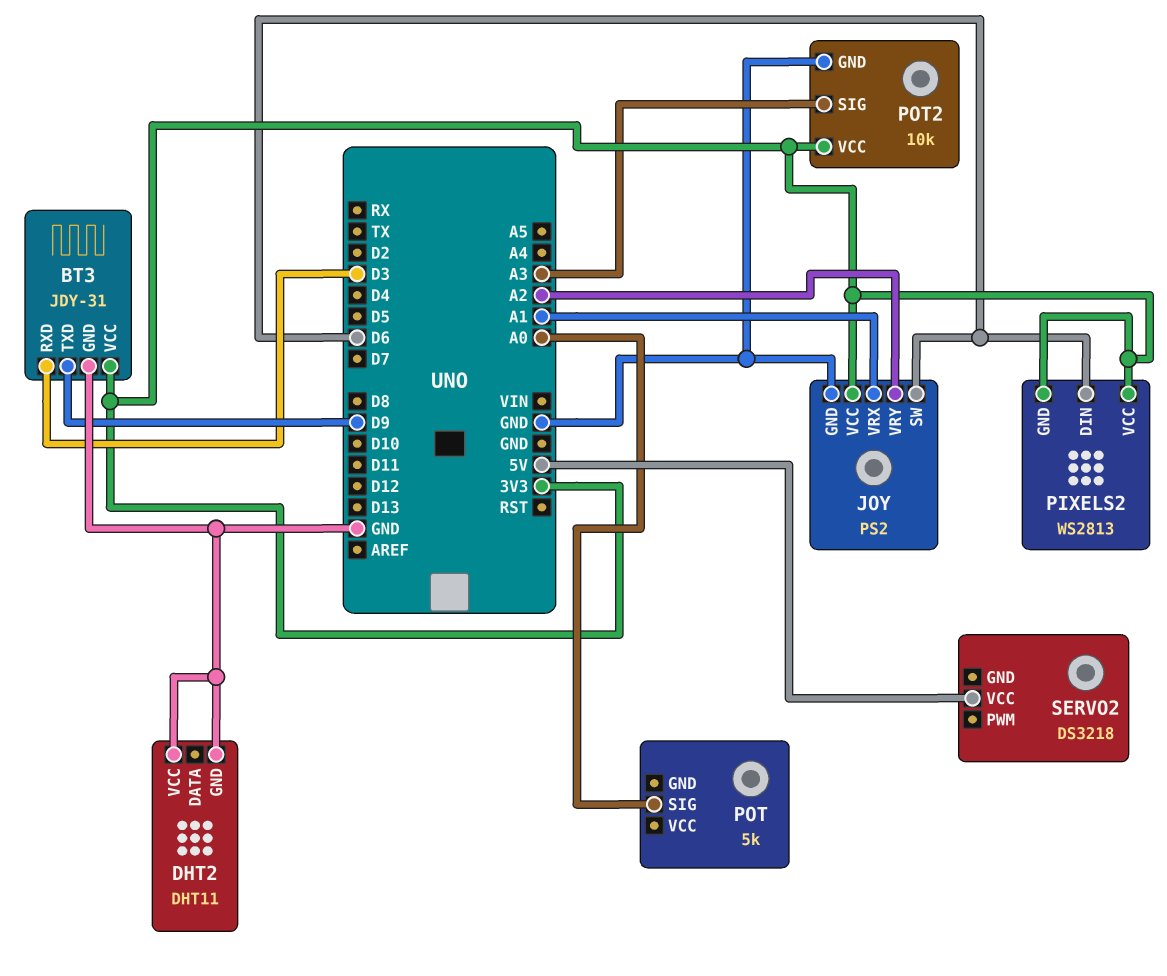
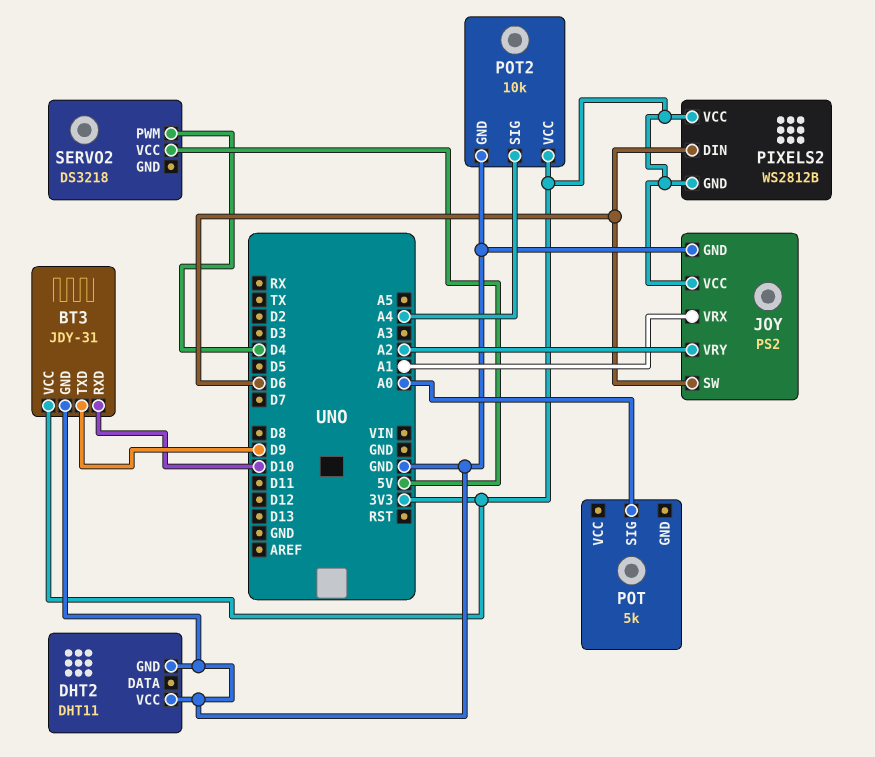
BT3 pin RXD: D3 -> D10
PIXELS2: WS2813 -> WS2812B
POT2 pin SIG: A3 -> A4
SERVO2 pin PWM: none -> D4

